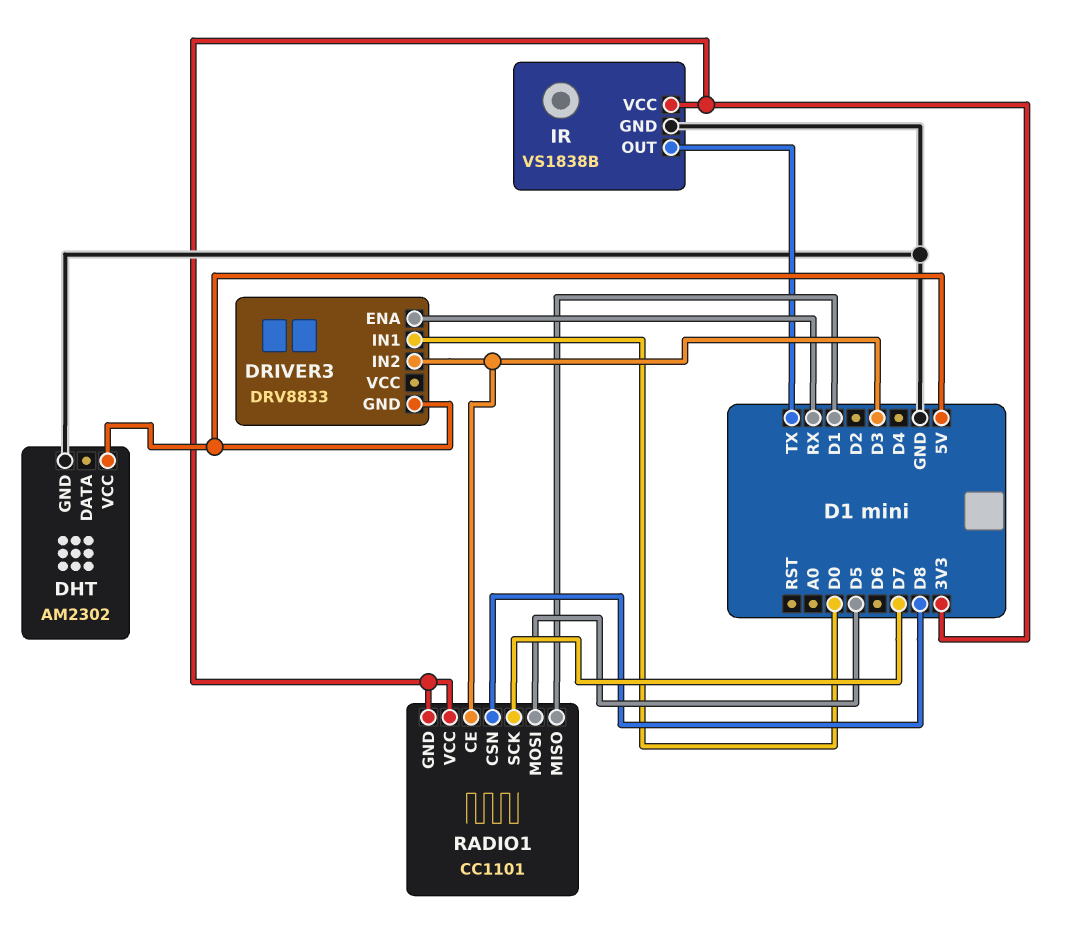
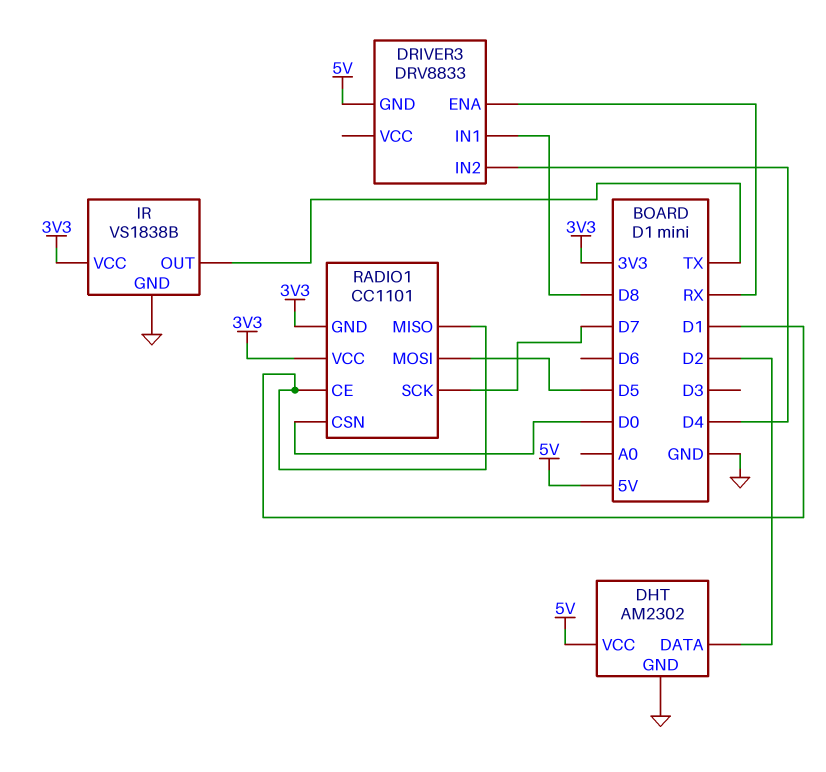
DHT pin DATA: none -> D2
DRIVER3 pin IN1: D0 -> D8
DRIVER3 pin IN2: D3 -> D4
RADIO1 pin CE: D3 -> D1
RADIO1 pin CSN: D8 -> D0

